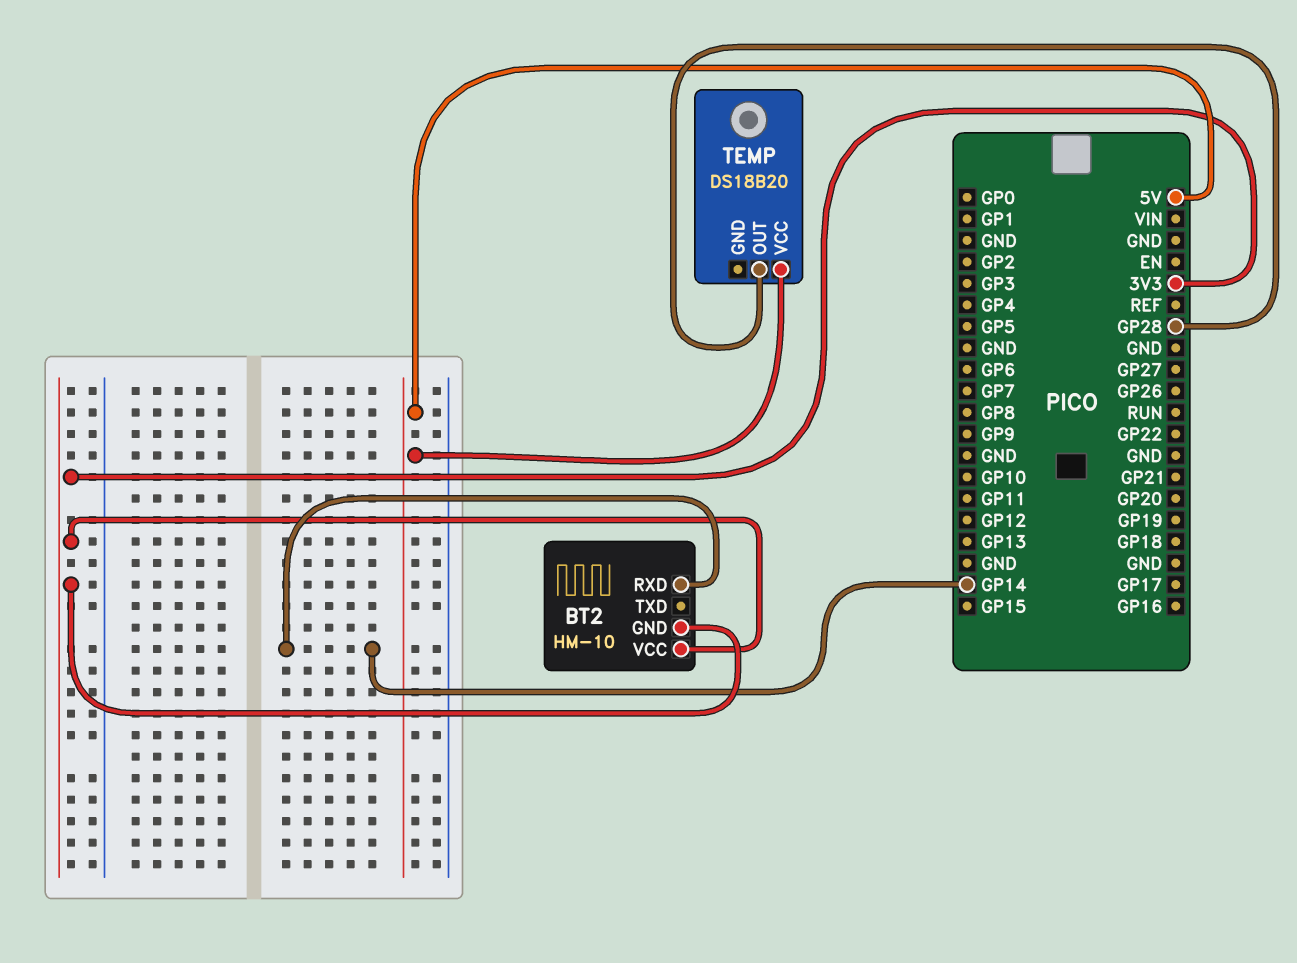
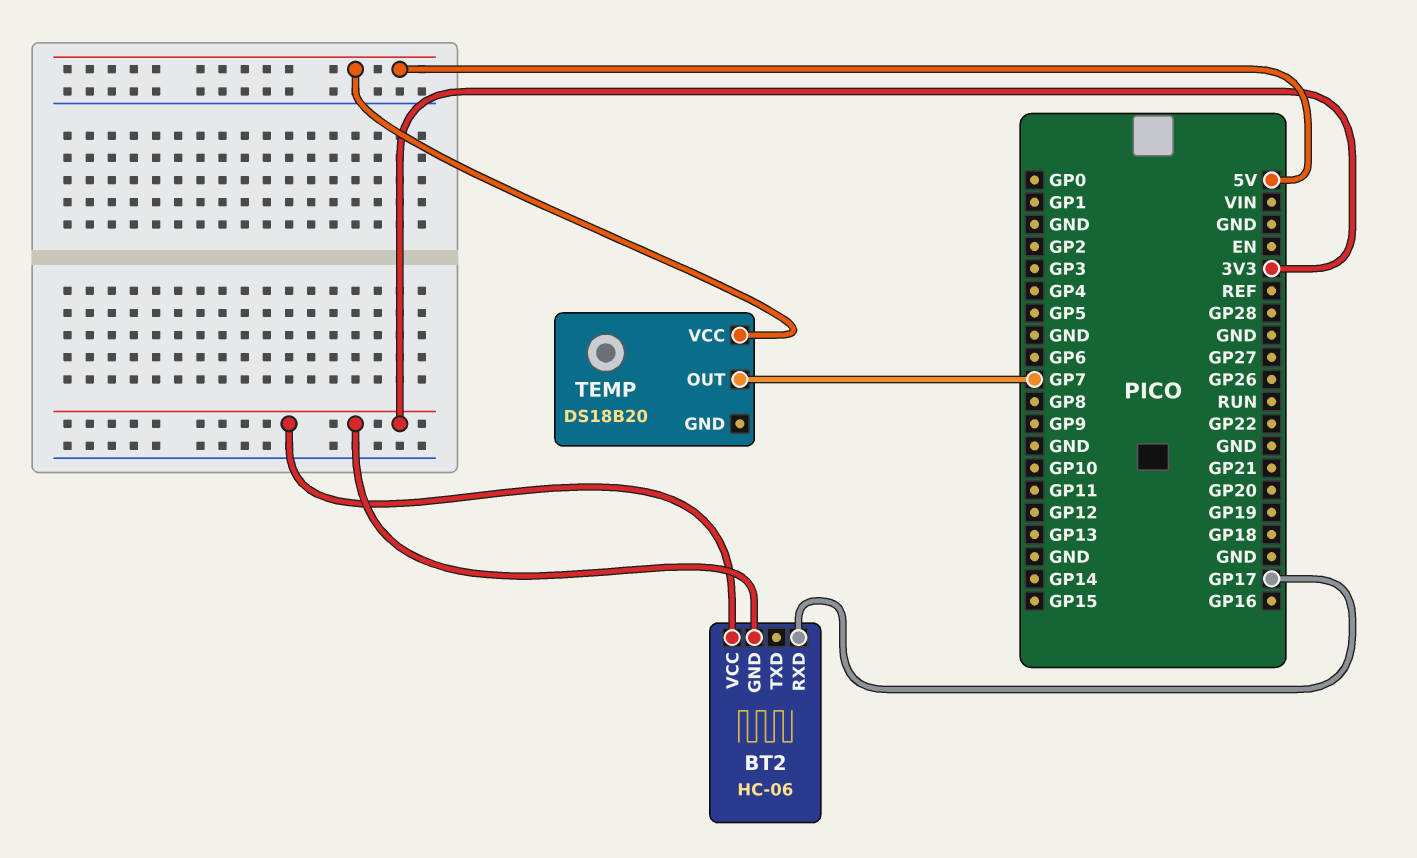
BT2: HM-10 -> HC-06
BT2 pin RXD: GP14 -> GP17
TEMP pin OUT: GP28 -> GP7

